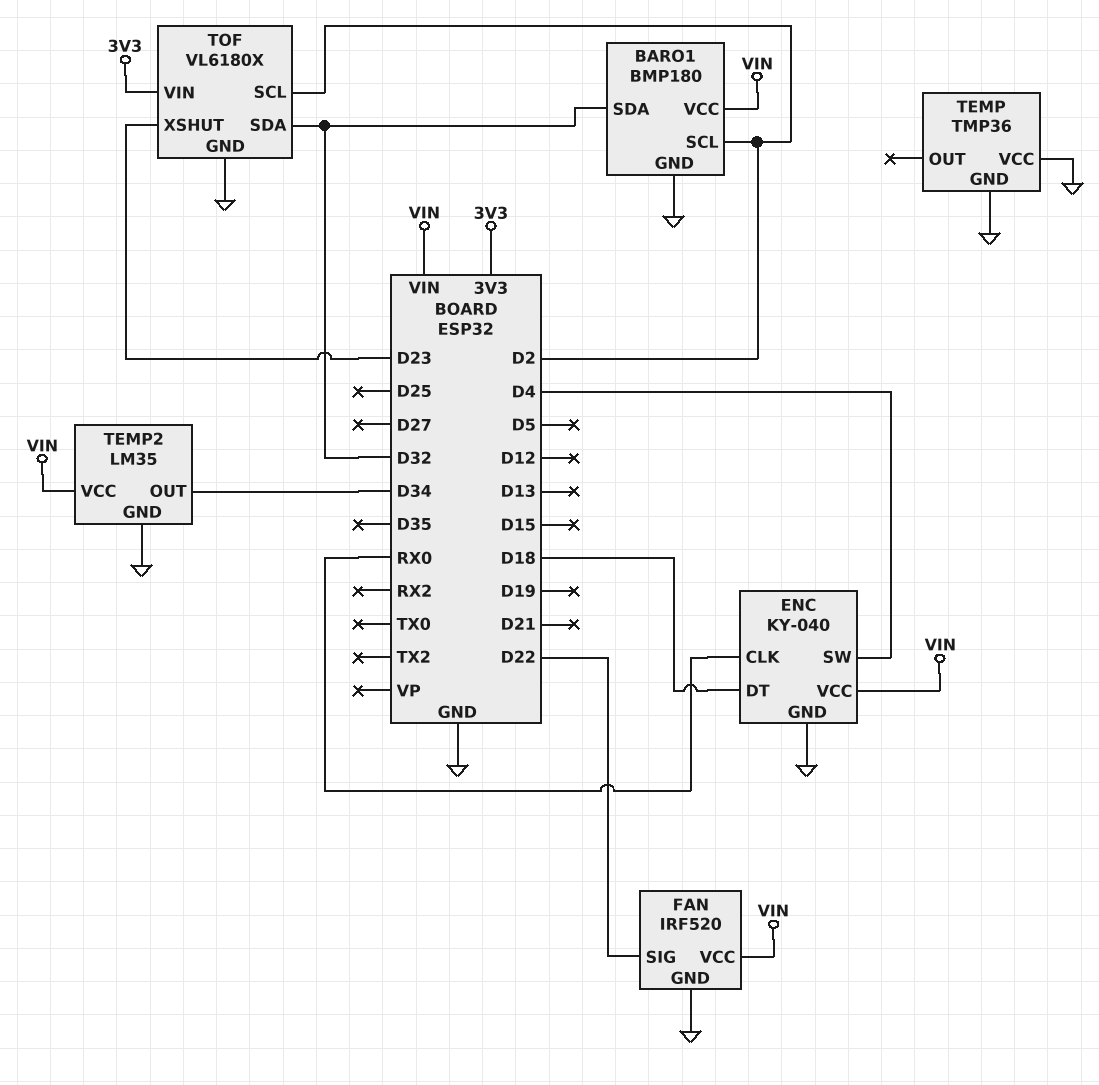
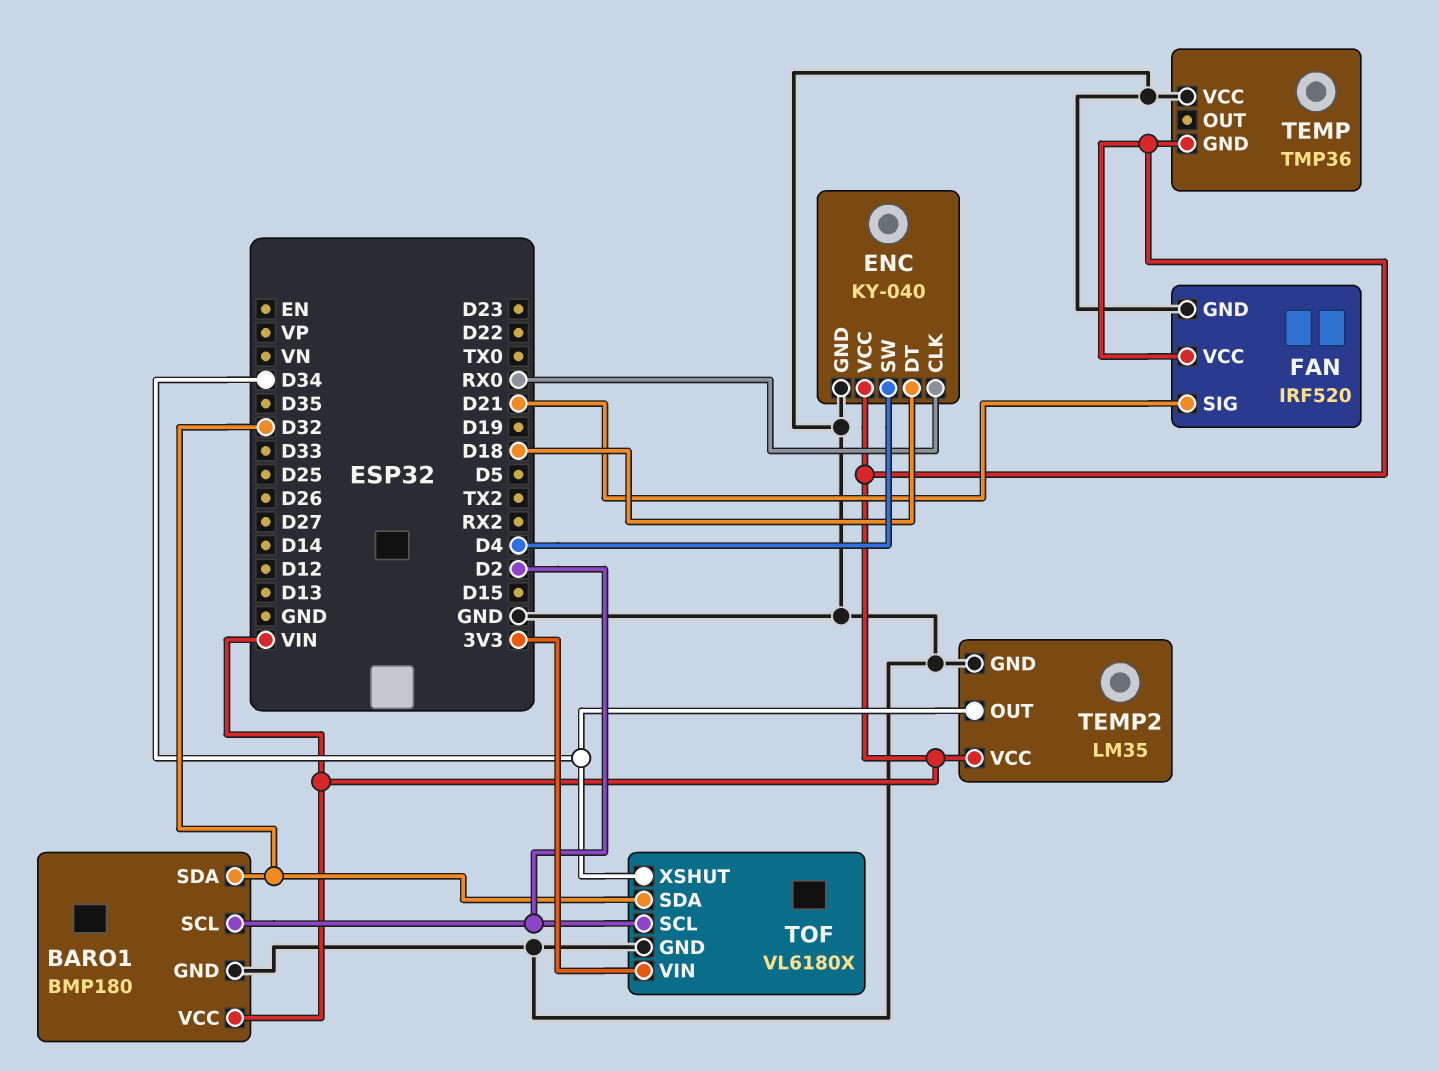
FAN pin SIG: D22 -> D21
TEMP pin GND: GND -> VIN
TOF pin XSHUT: D23 -> D34

